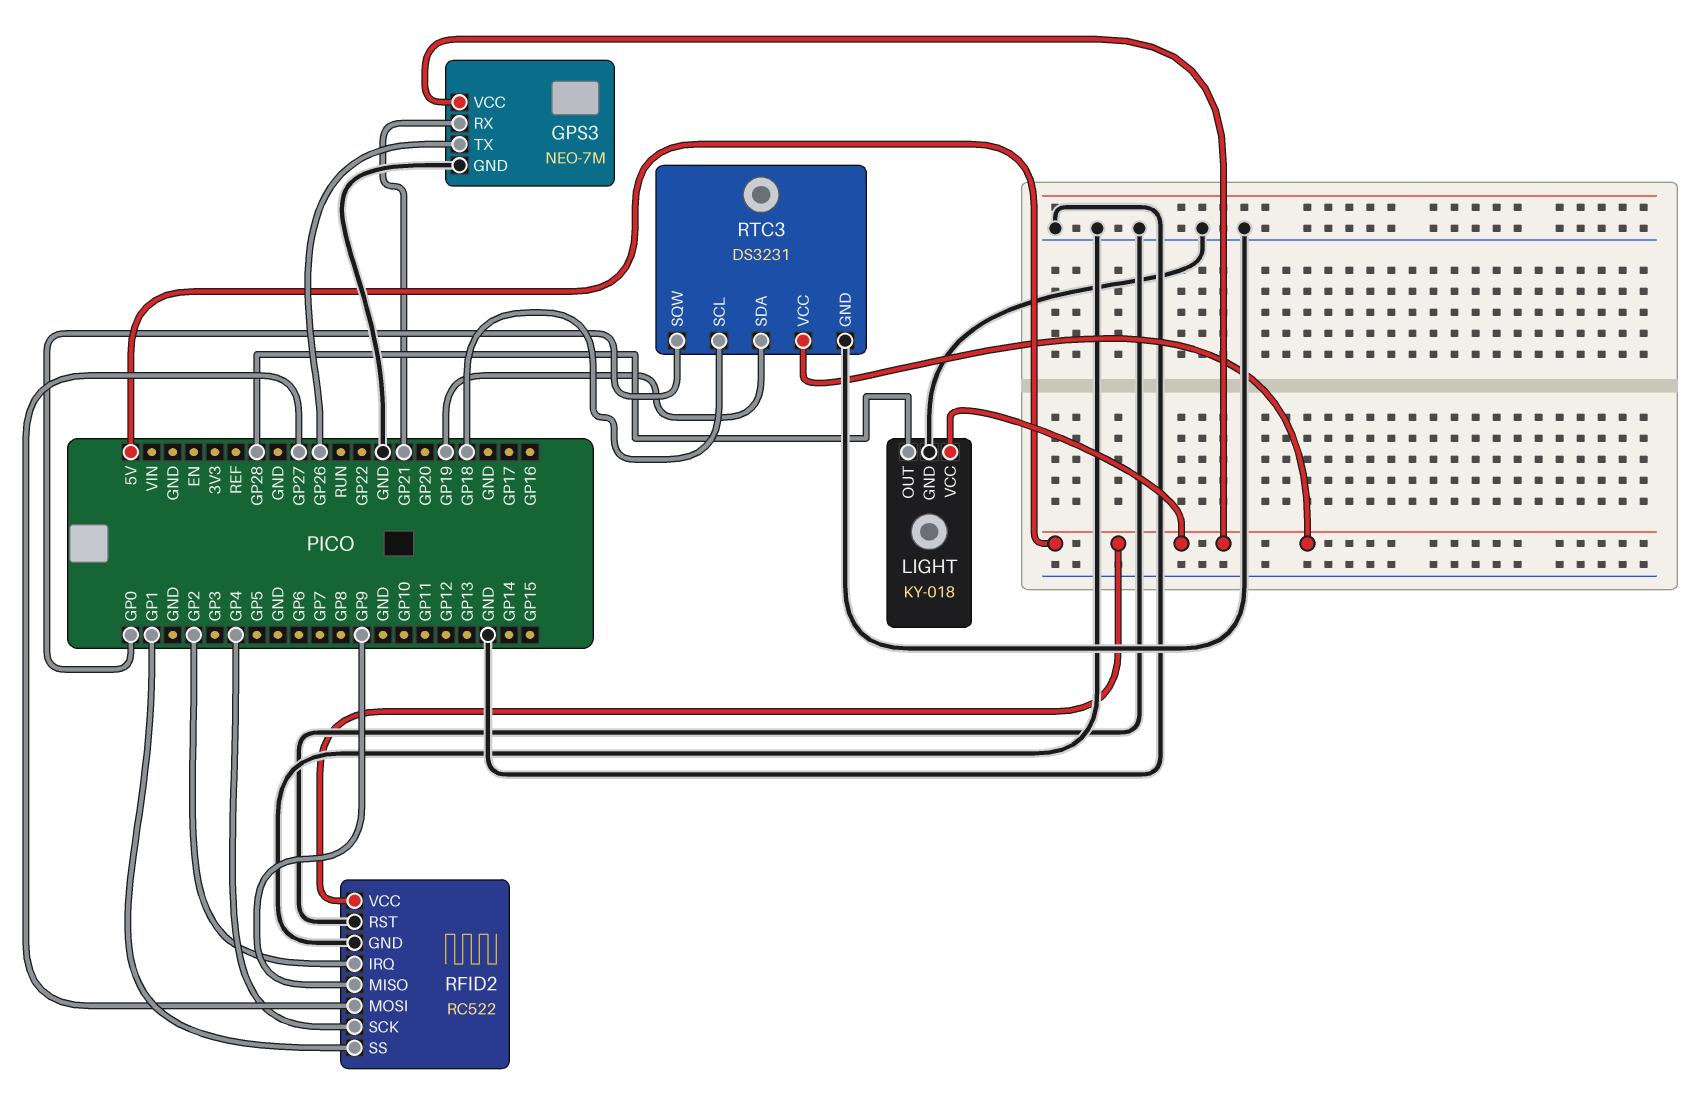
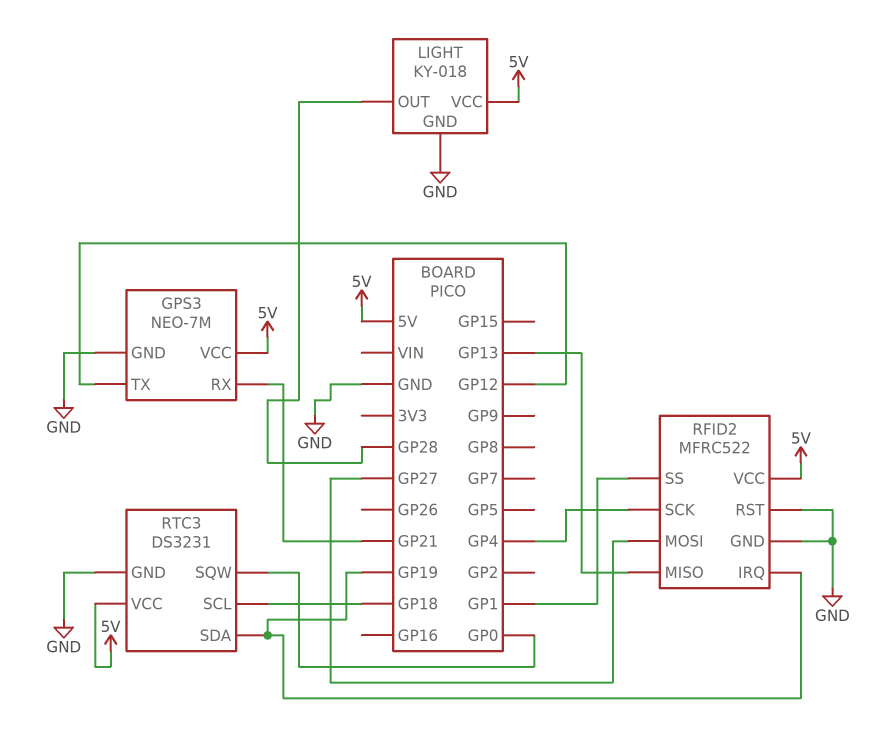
GPS3 pin TX: GP26 -> GP12
RFID2: RC522 -> MFRC522
RFID2 pin IRQ: GP2 -> GP19
RFID2 pin MISO: GP9 -> GP13

